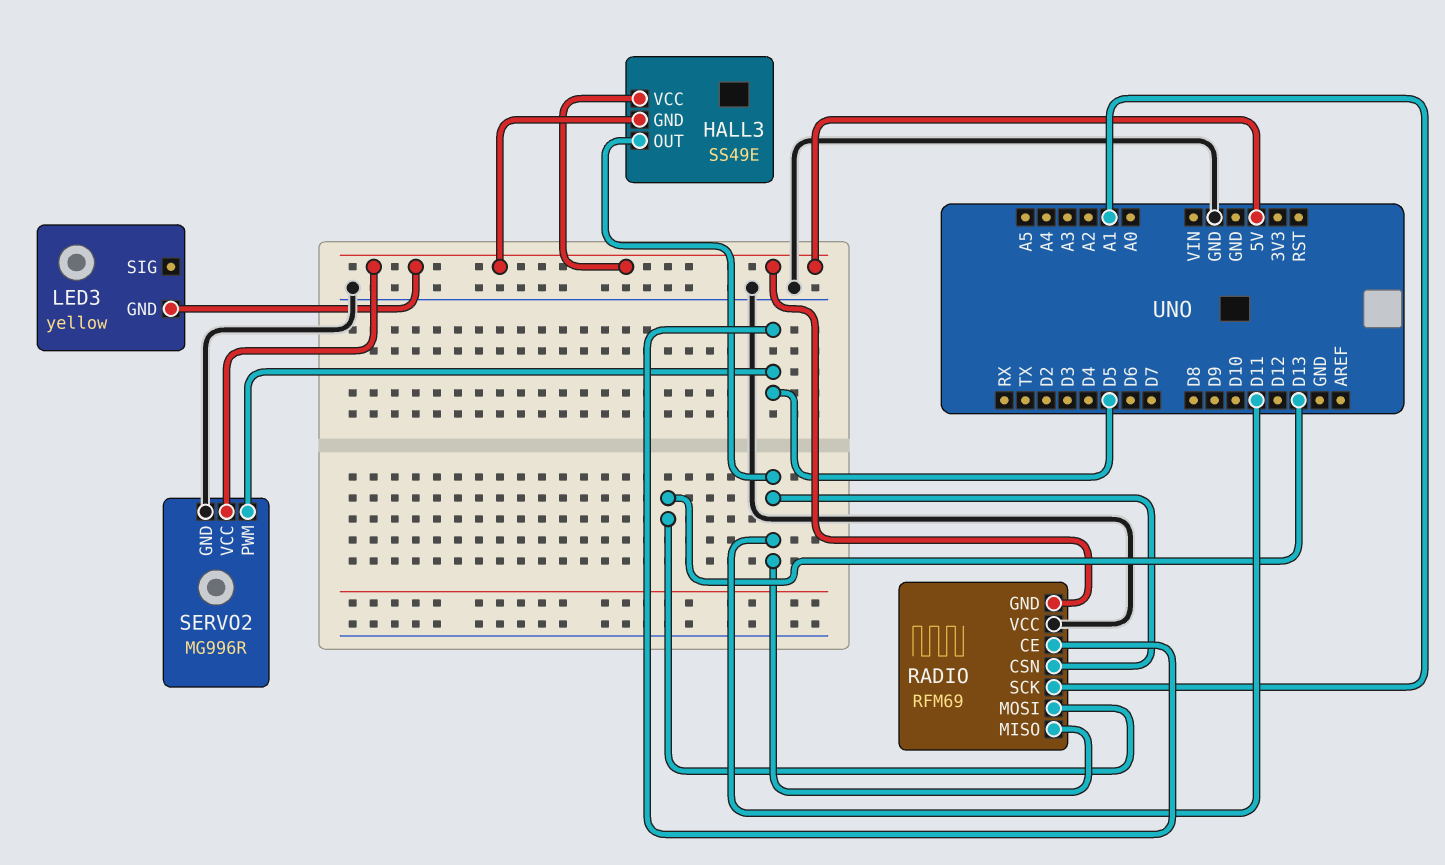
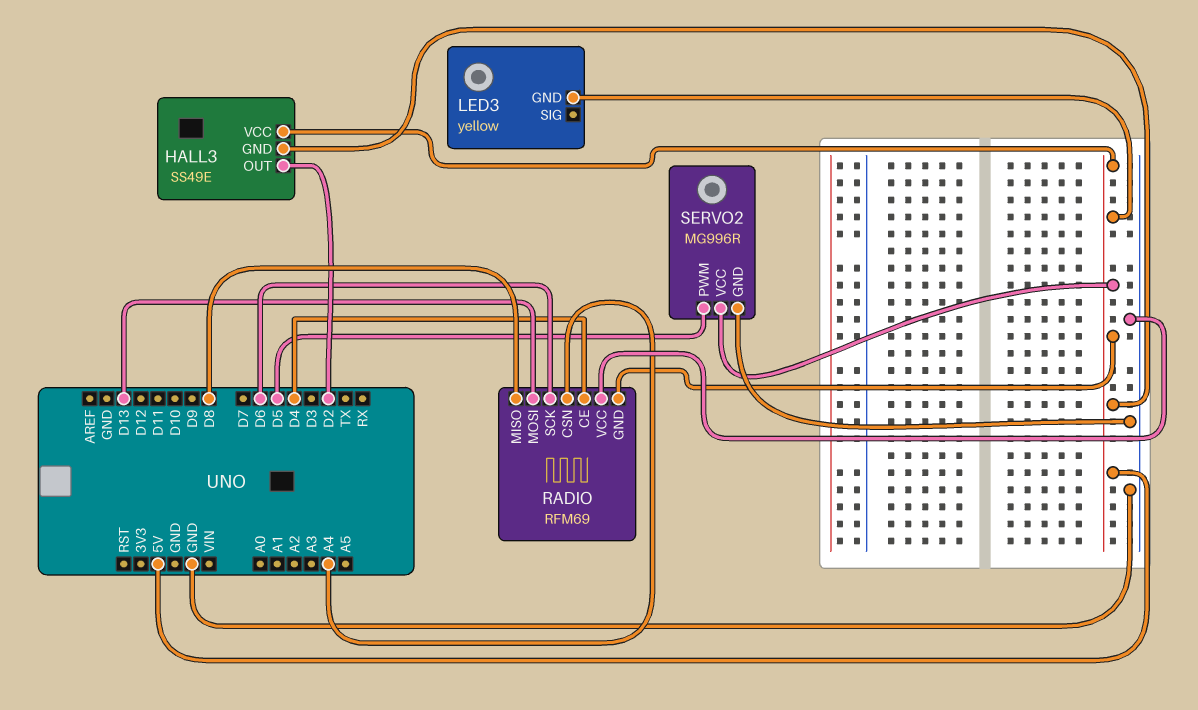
HALL3 pin OUT: D11 -> D2
RADIO pin CE: D5 -> D4
RADIO pin CSN: D11 -> A4
RADIO pin MISO: D11 -> D8
RADIO pin SCK: A1 -> D6

